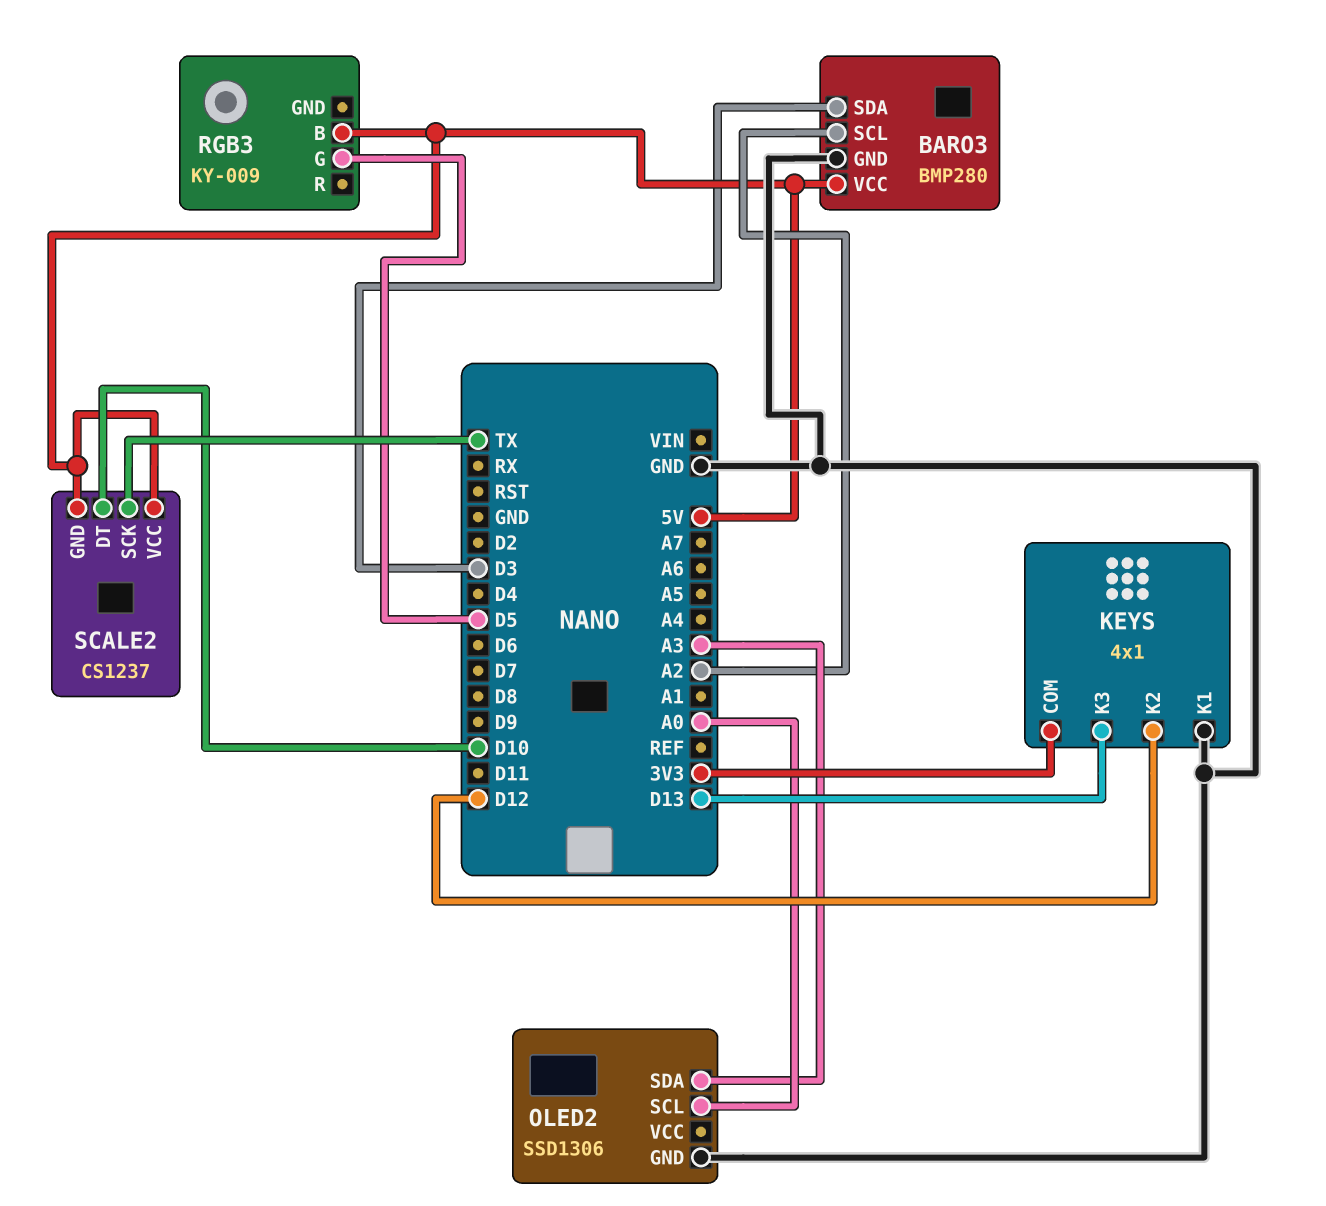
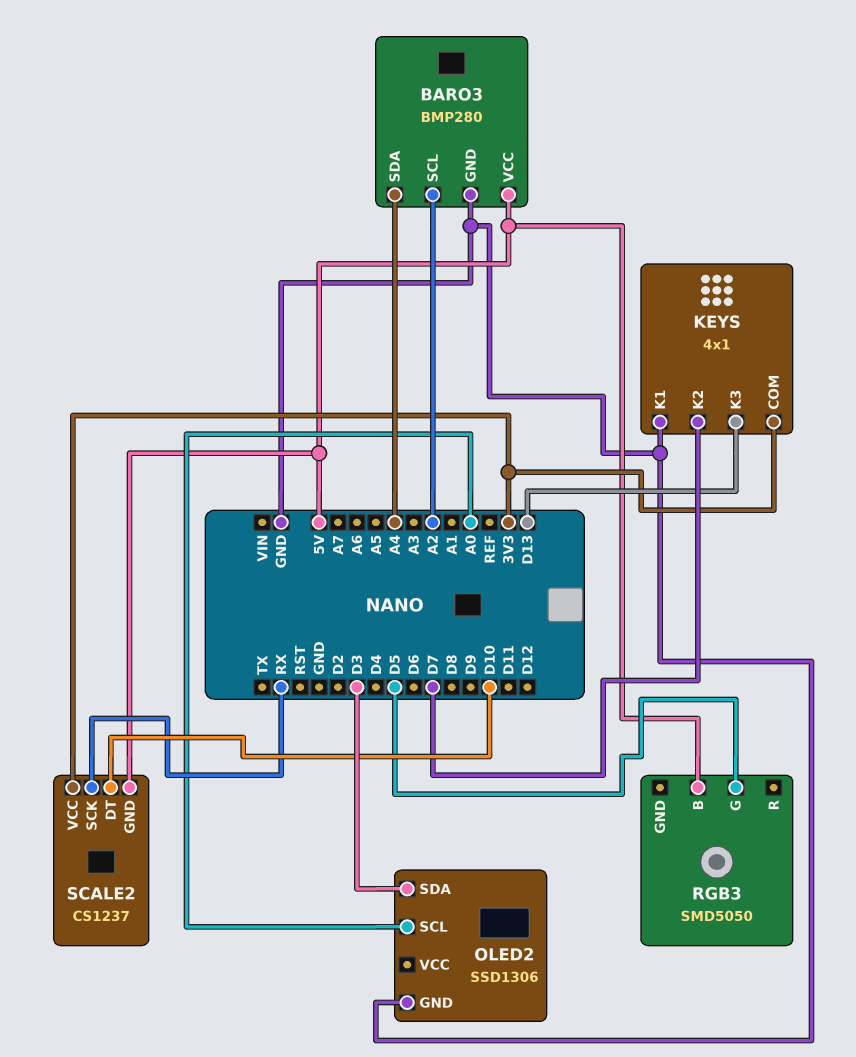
BARO3 pin SDA: D3 -> A4
KEYS pin K2: D12 -> D7
OLED2 pin SDA: A3 -> D3
RGB3: KY-009 -> SMD5050
SCALE2 pin SCK: TX -> RX
SCALE2 pin VCC: 5V -> 3V3

